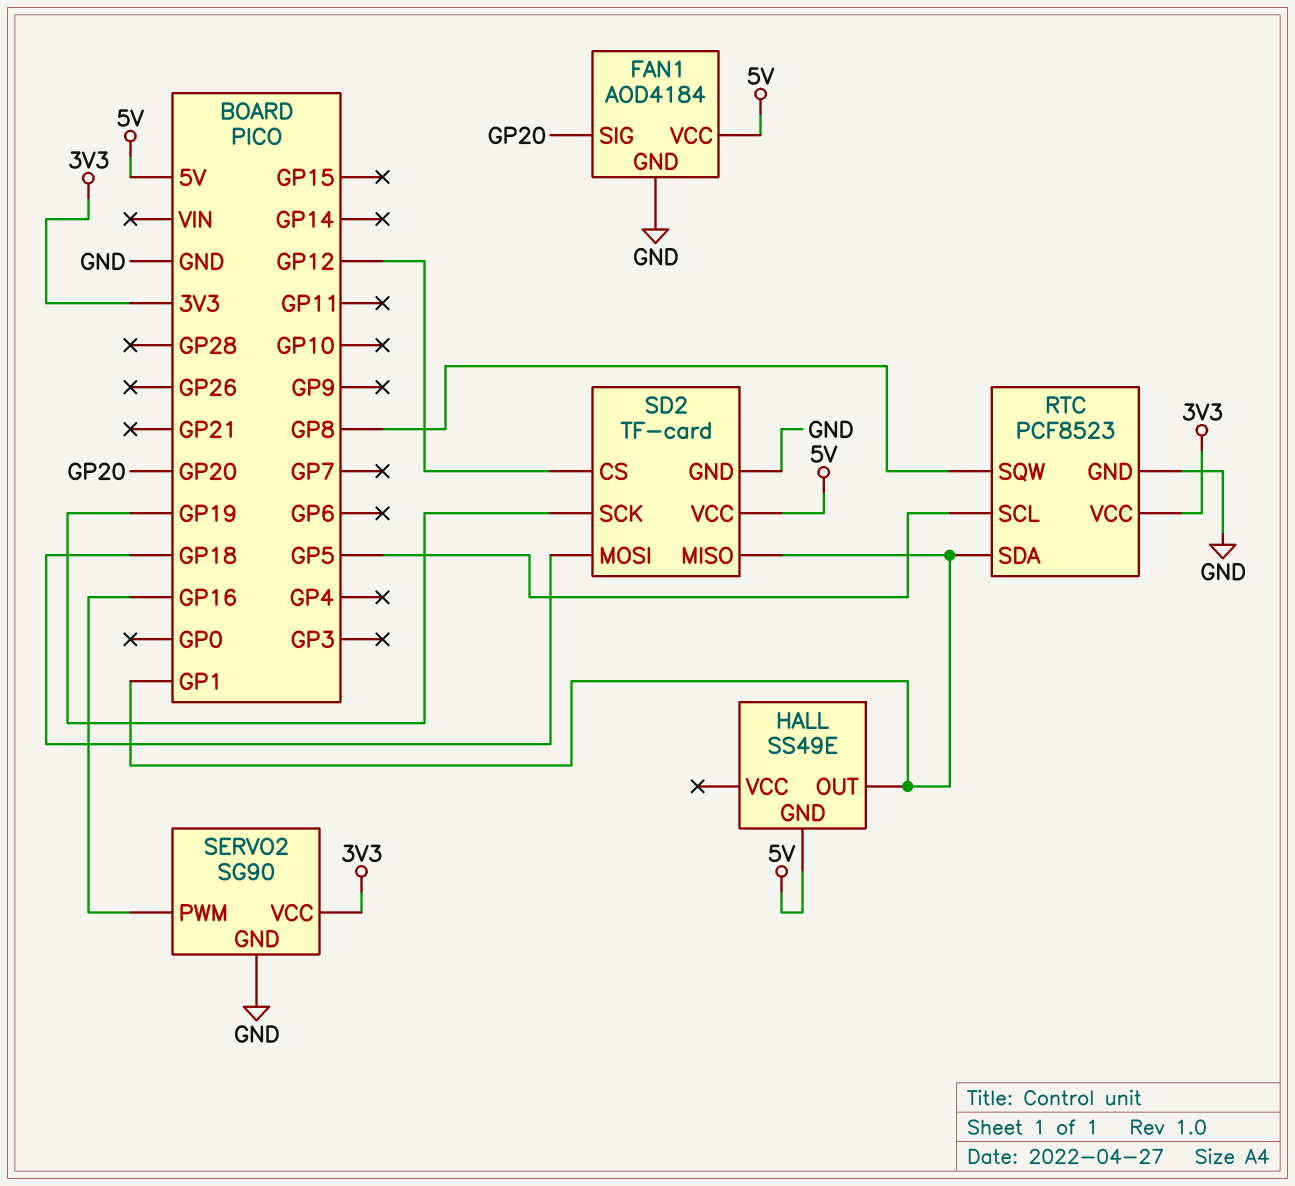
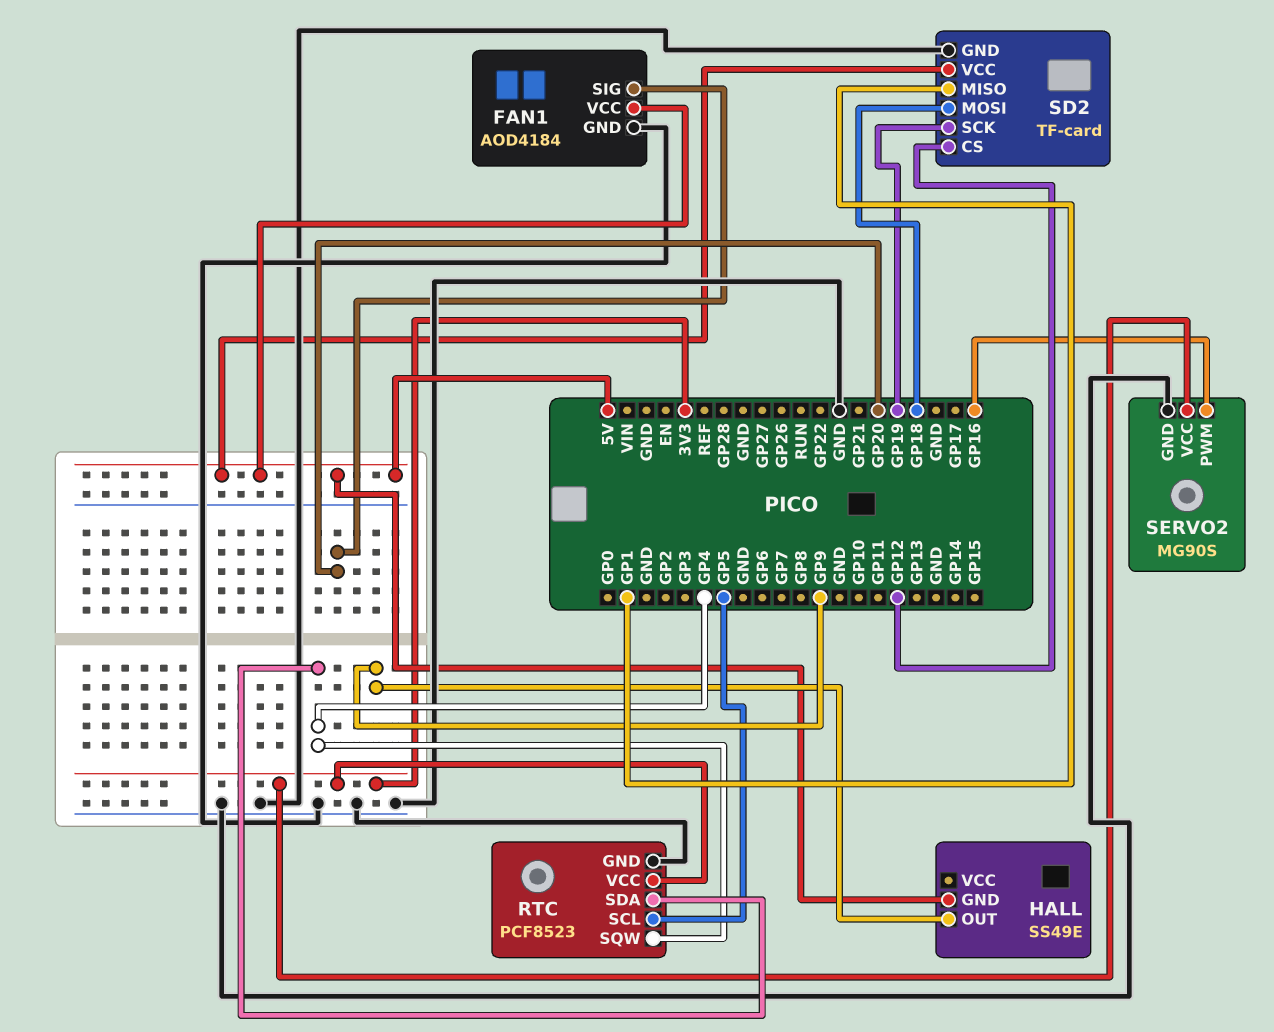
HALL pin OUT: GP1 -> GP9
RTC pin SDA: GP1 -> GP4
RTC pin SQW: GP8 -> GP4
SERVO2: SG90 -> MG90S

